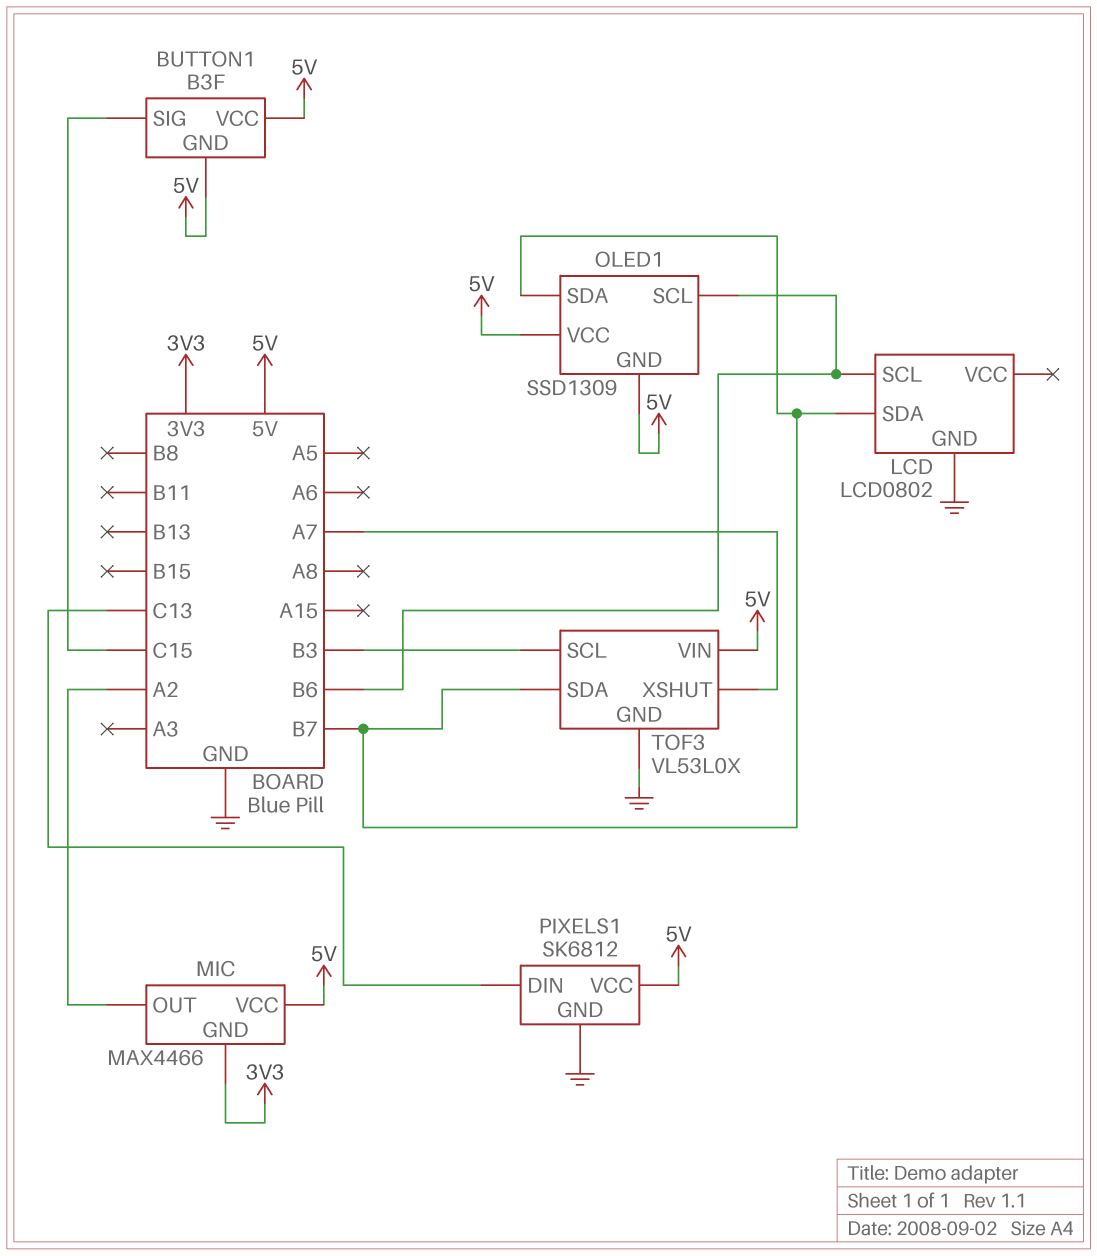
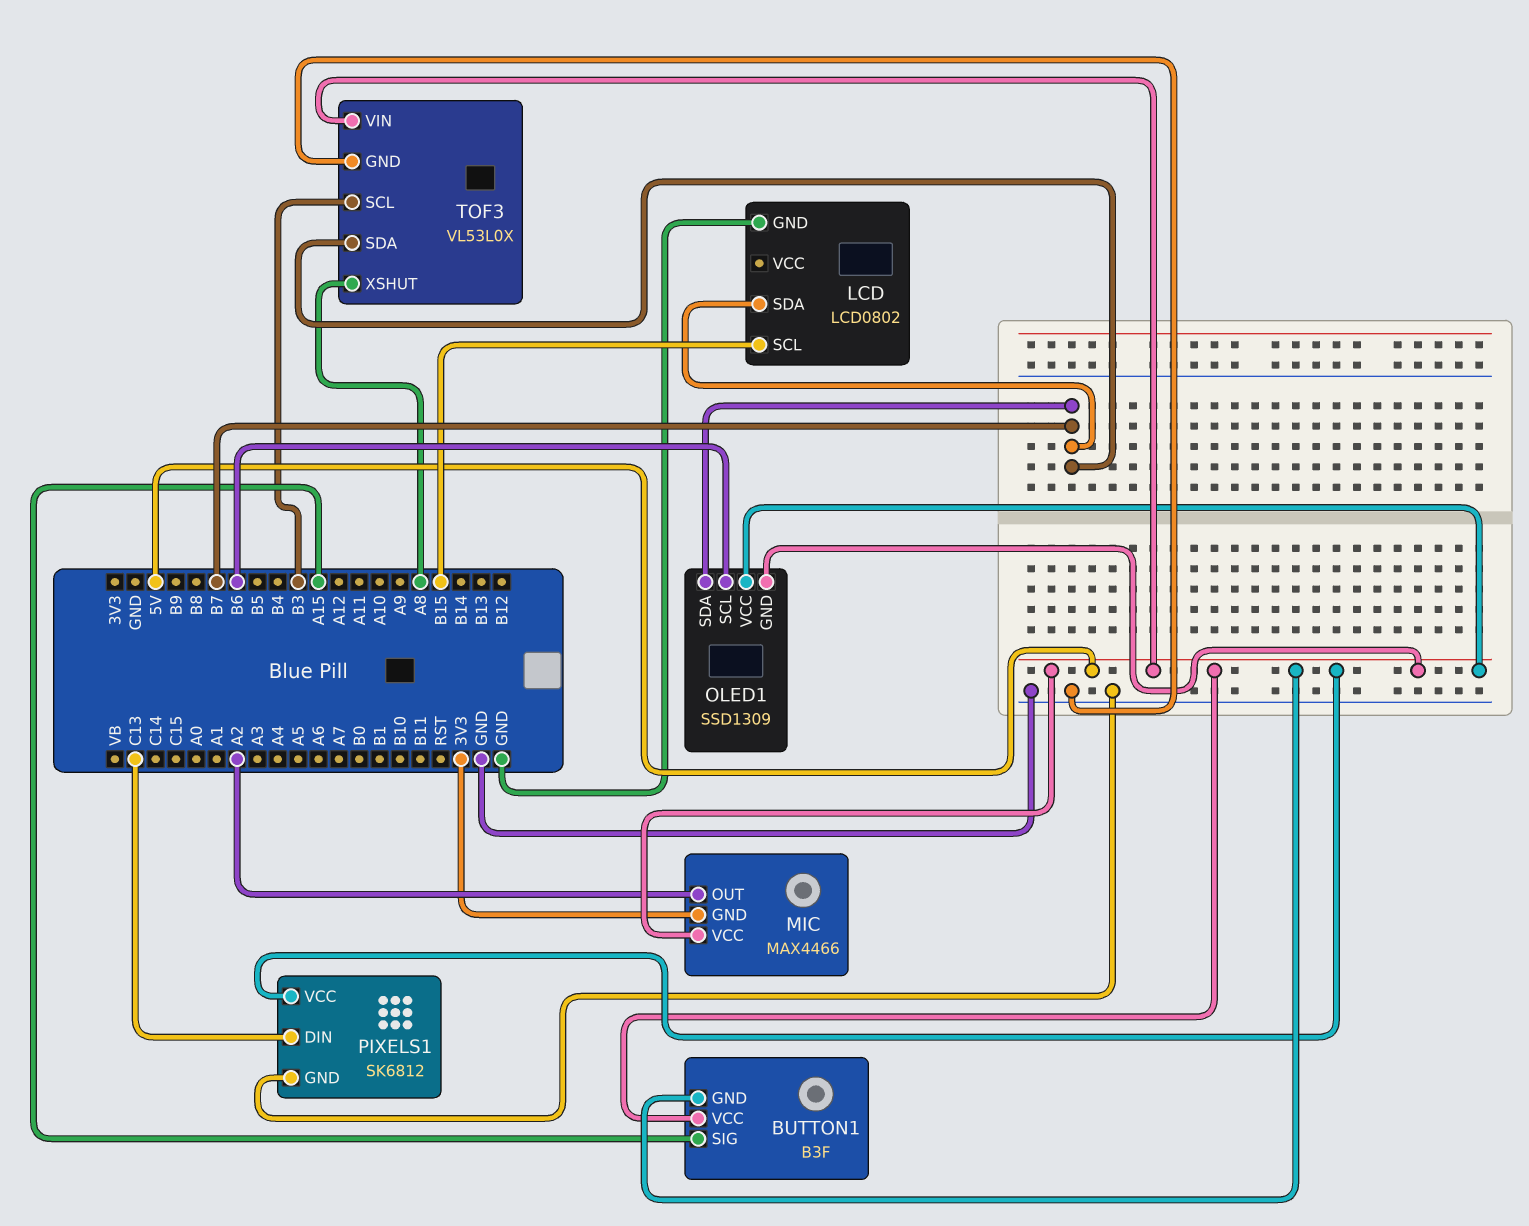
BUTTON1 pin SIG: C15 -> A15
LCD pin SCL: B6 -> B15
TOF3 pin XSHUT: A7 -> A8

